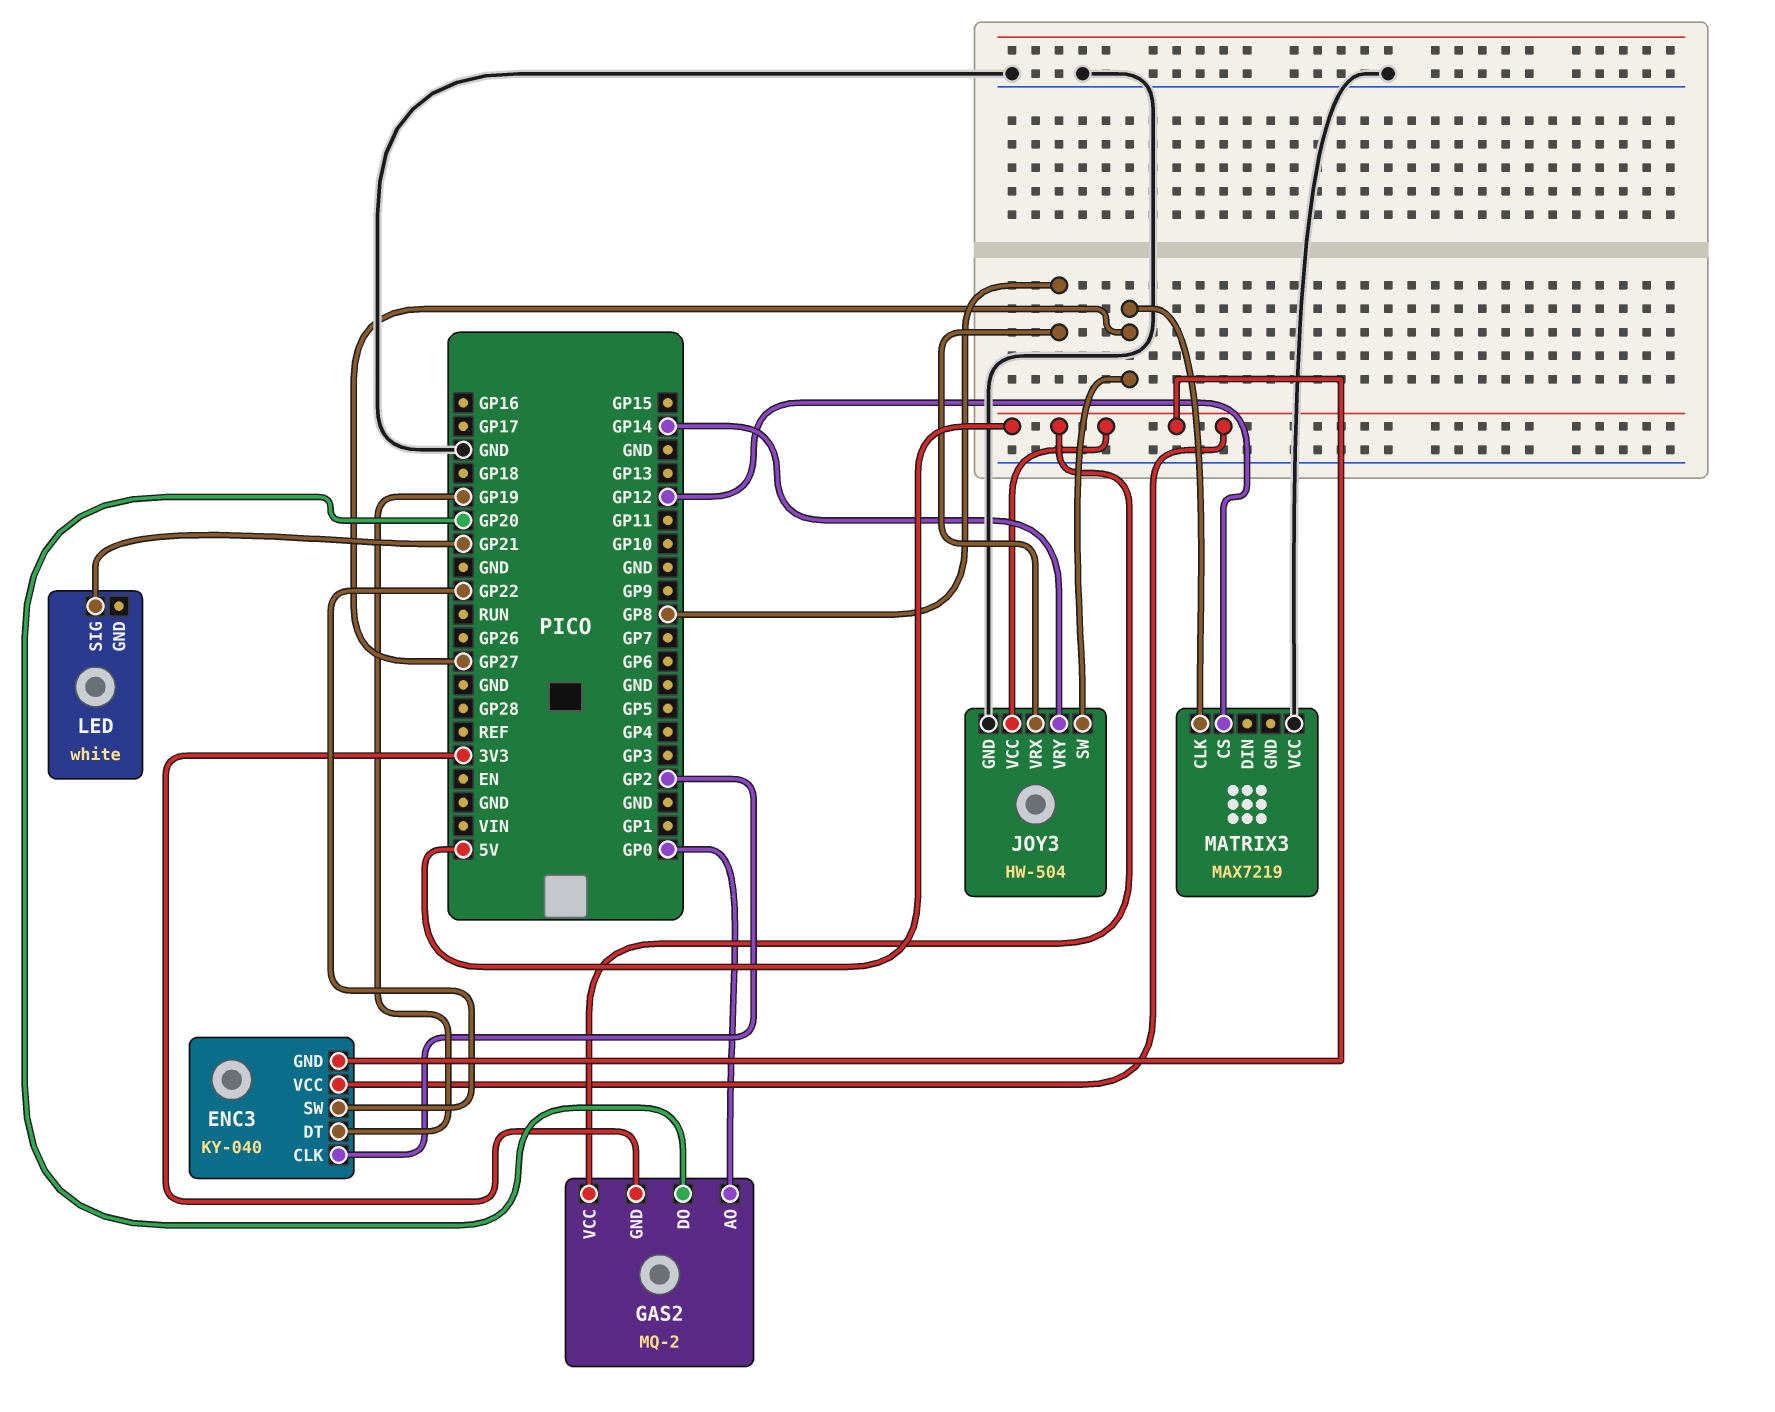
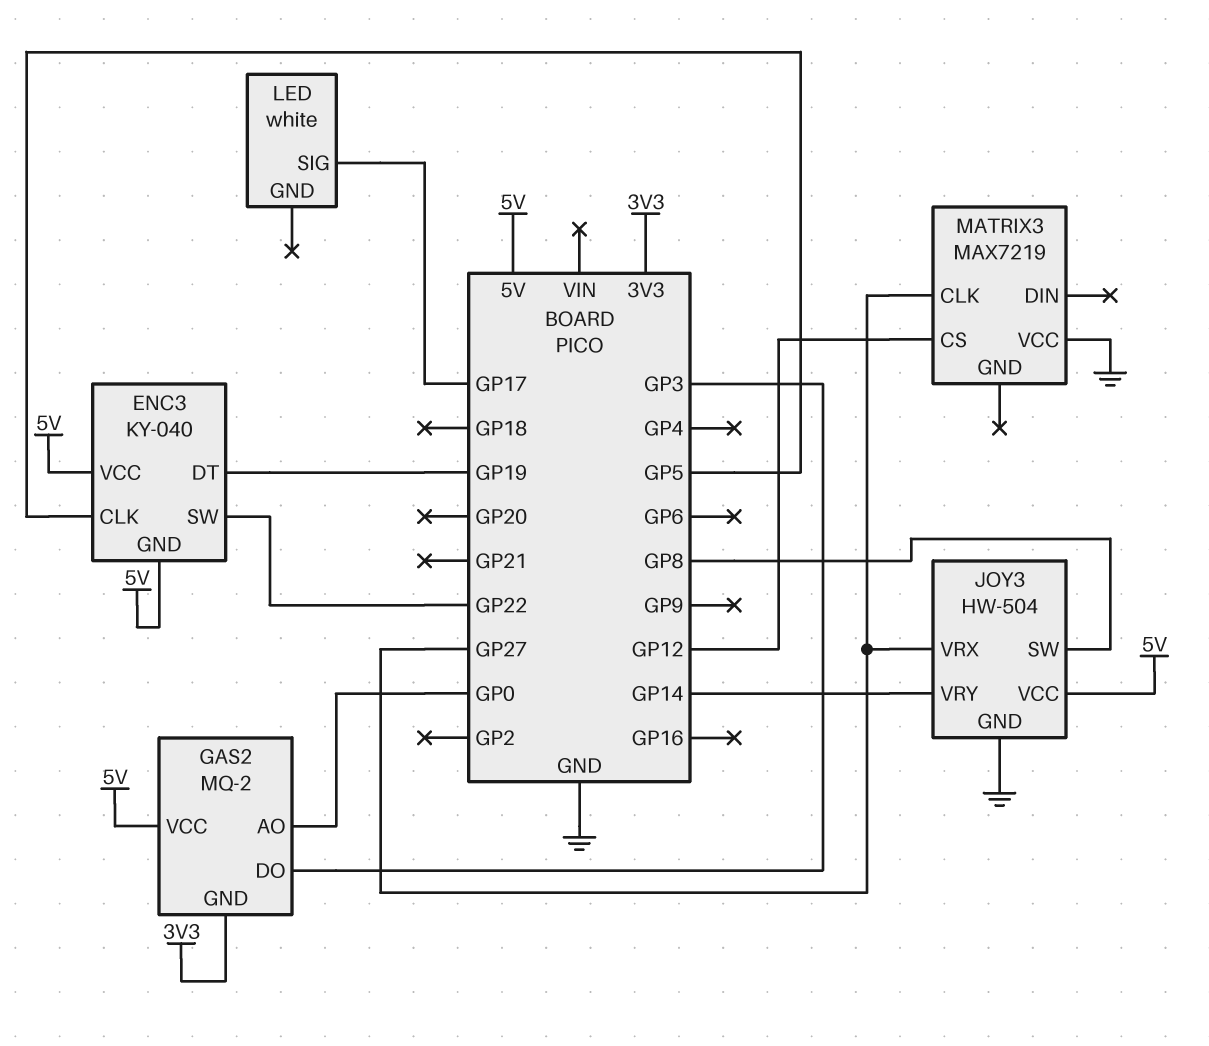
ENC3 pin CLK: GP2 -> GP5
GAS2 pin DO: GP20 -> GP3
JOY3 pin SW: GP27 -> GP8
JOY3 pin VRX: GP8 -> GP27
LED pin SIG: GP21 -> GP17

